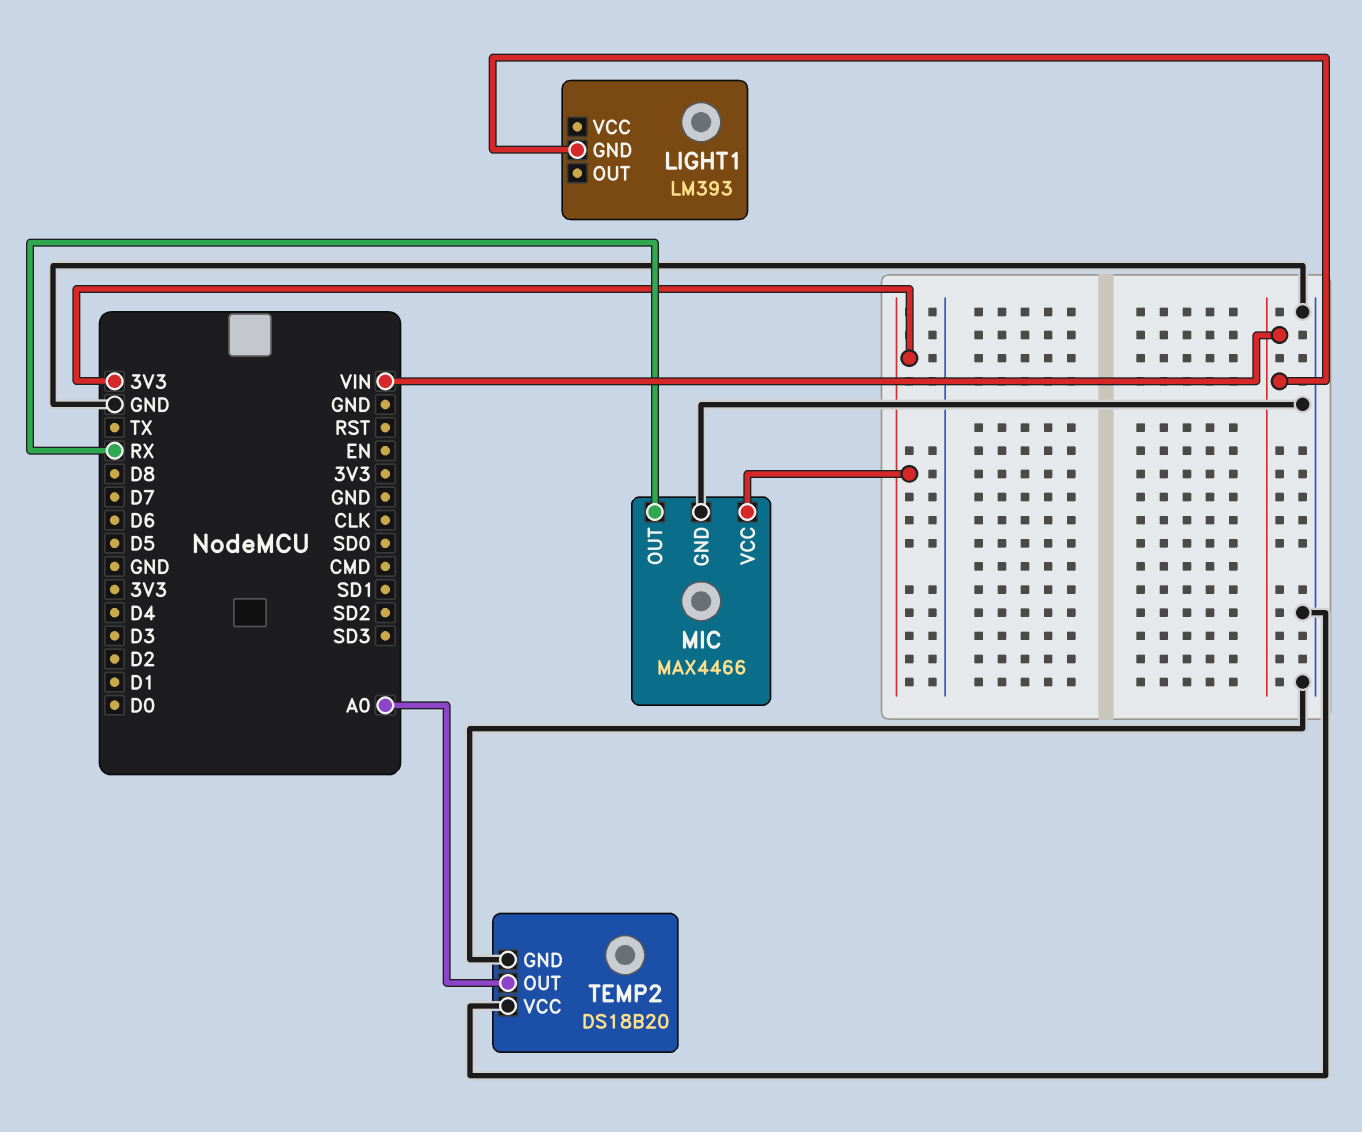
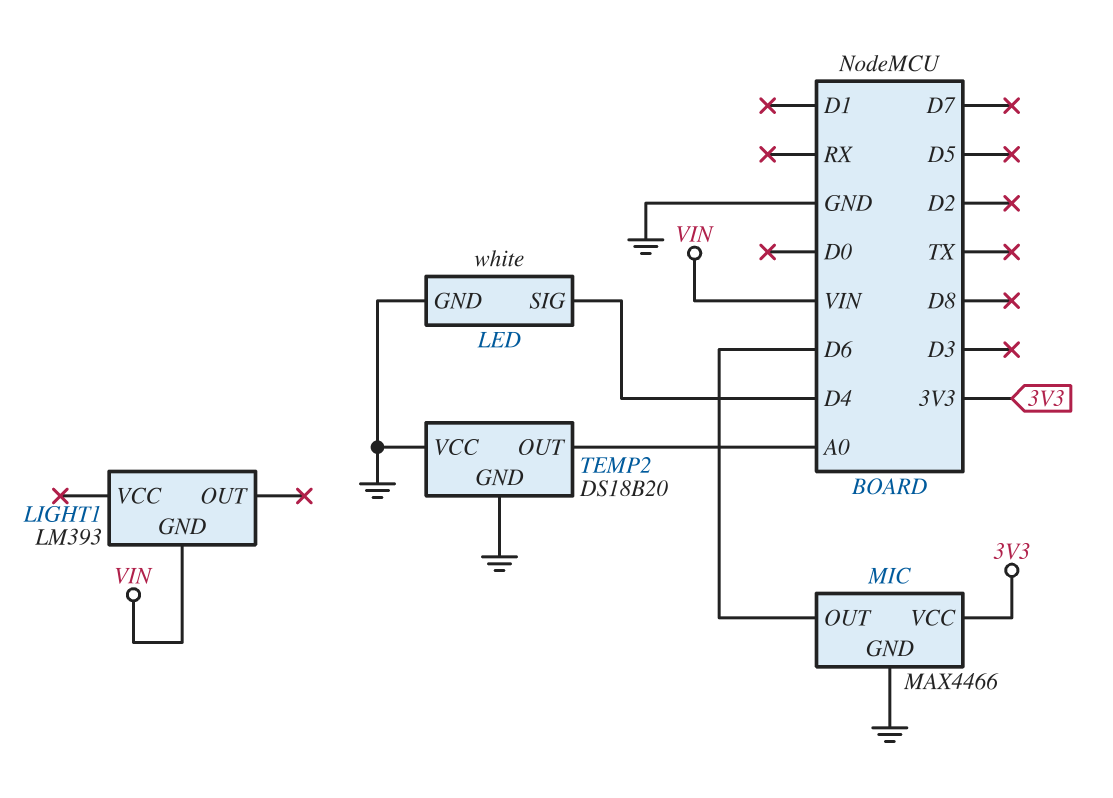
LED: none -> white
LED pin GND: none -> GND
LED pin SIG: none -> D4
MIC pin OUT: RX -> D6

